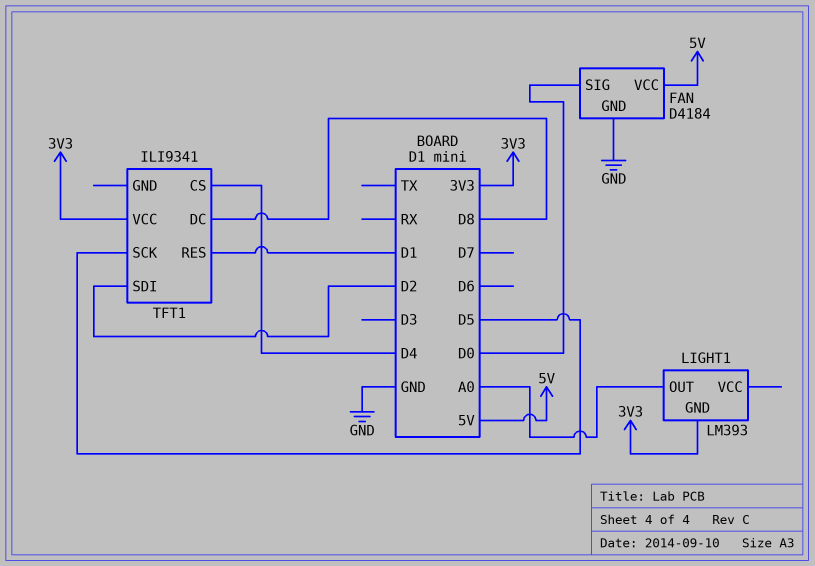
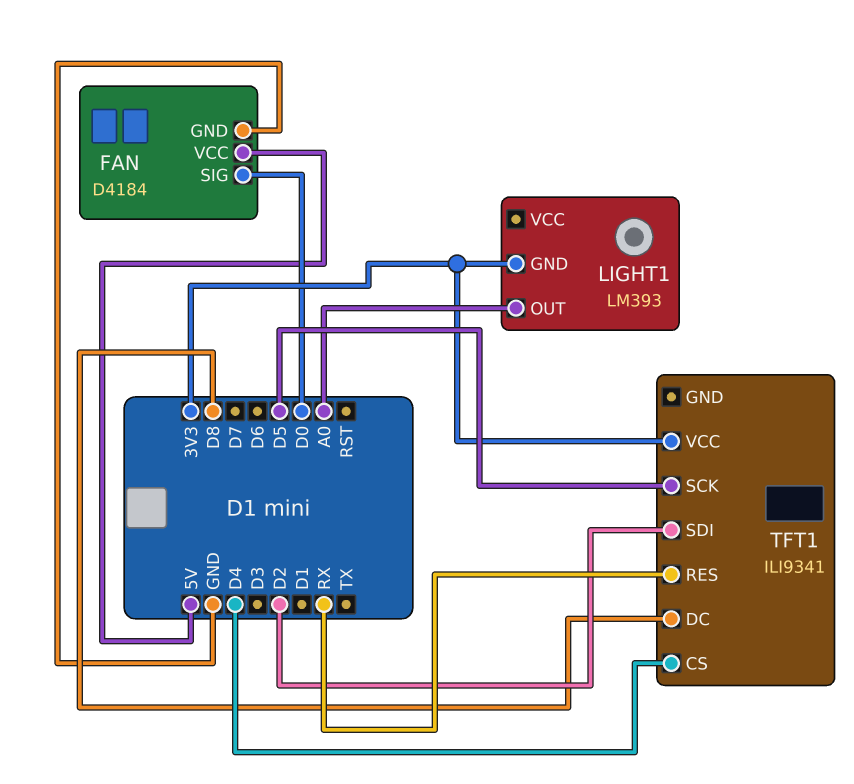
TFT1 pin RES: D1 -> RX

